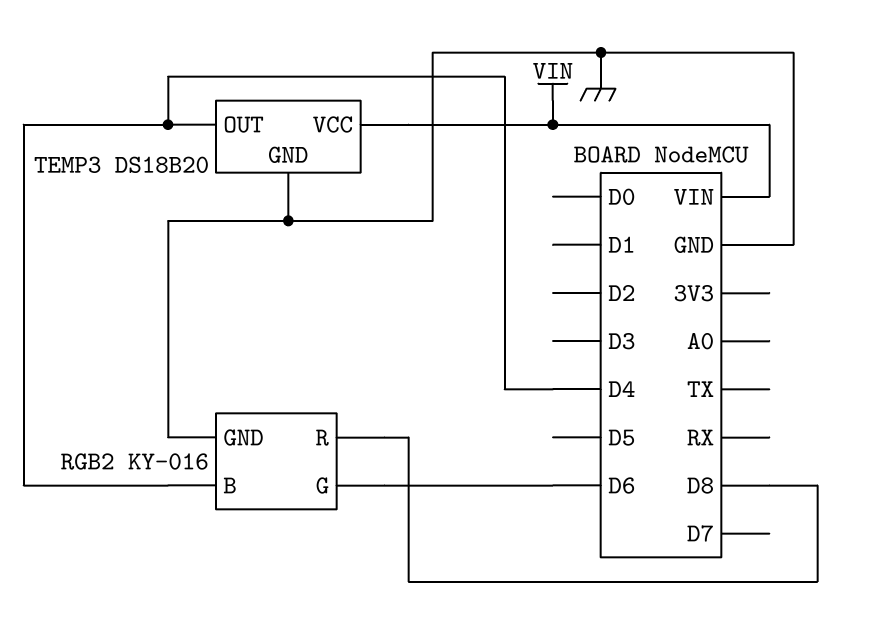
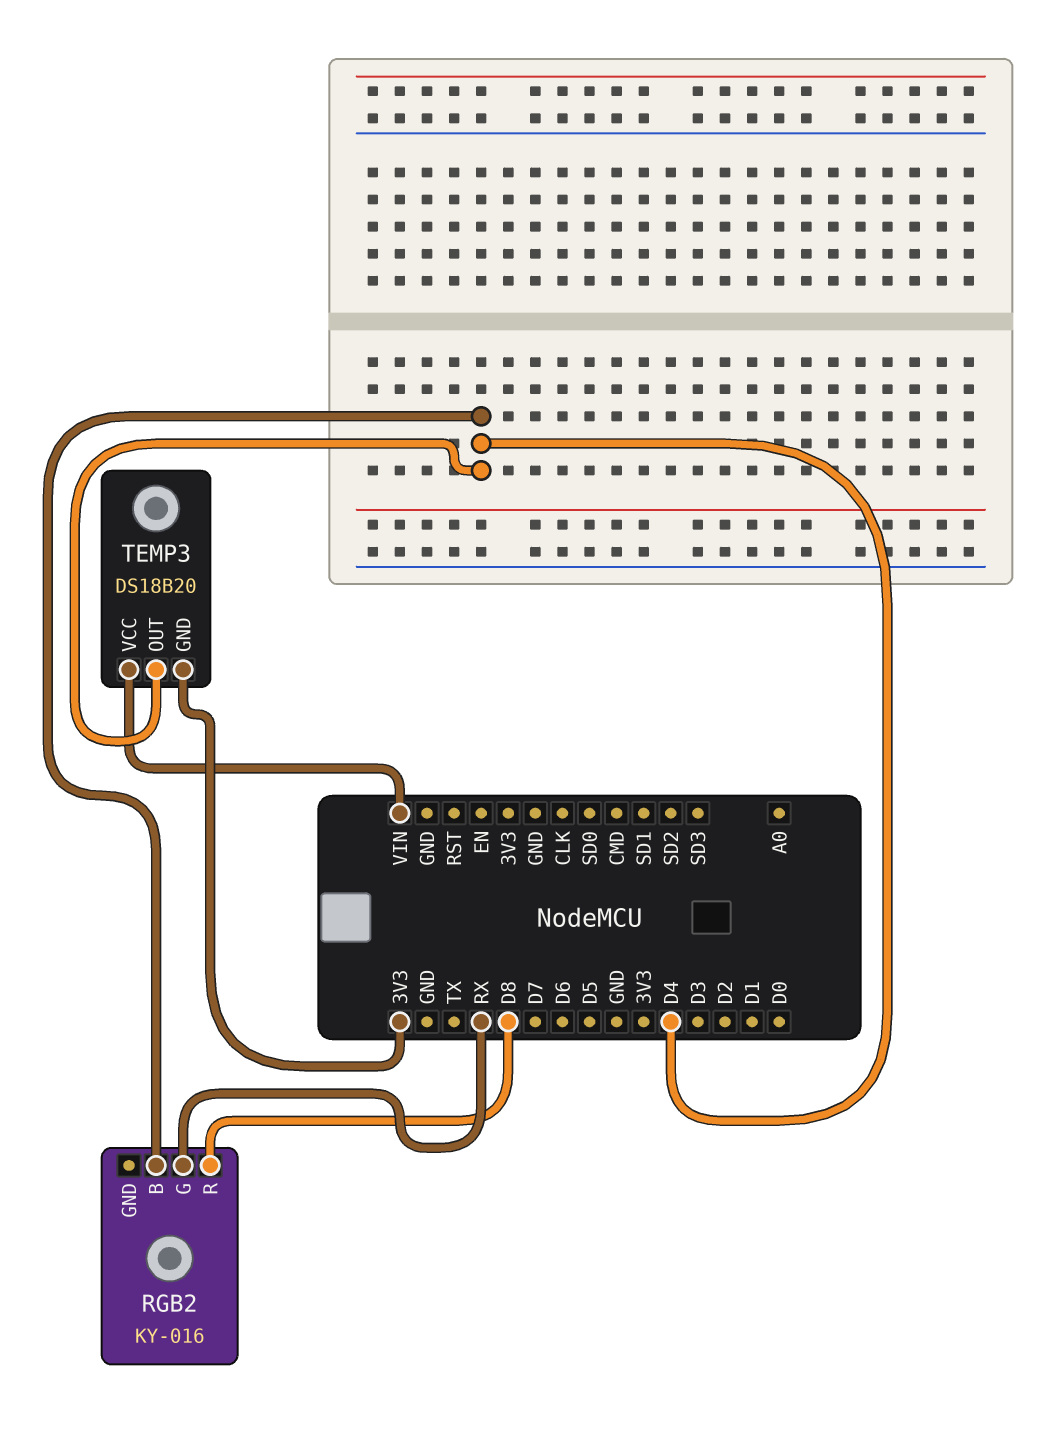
RGB2 pin G: D6 -> RX
RGB2 pin GND: GND -> none
TEMP3 pin GND: GND -> 3V3

